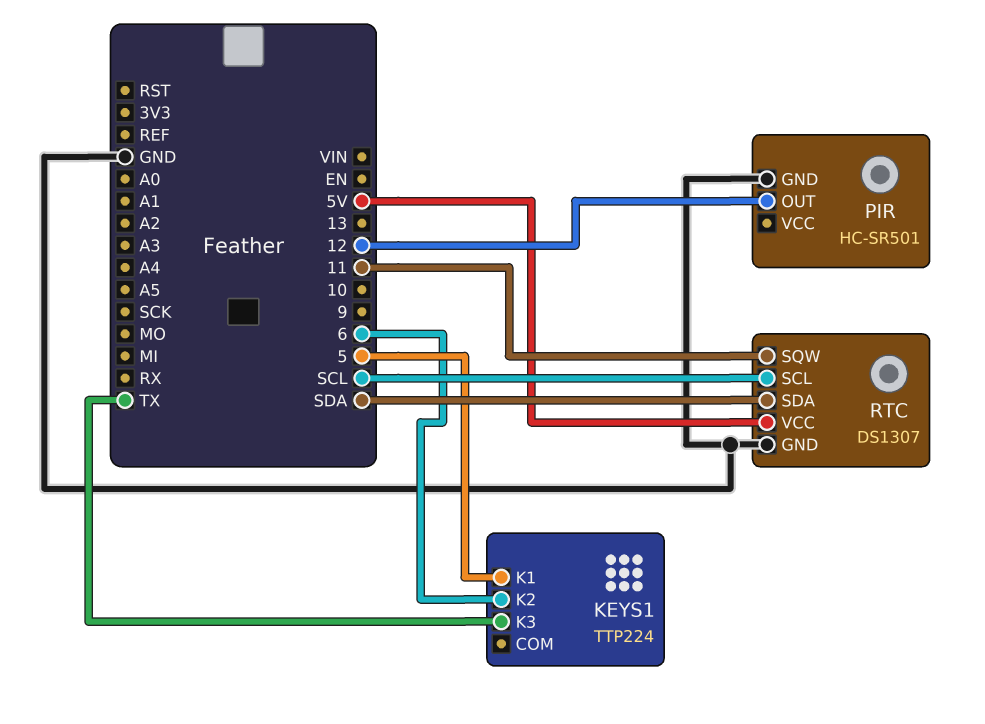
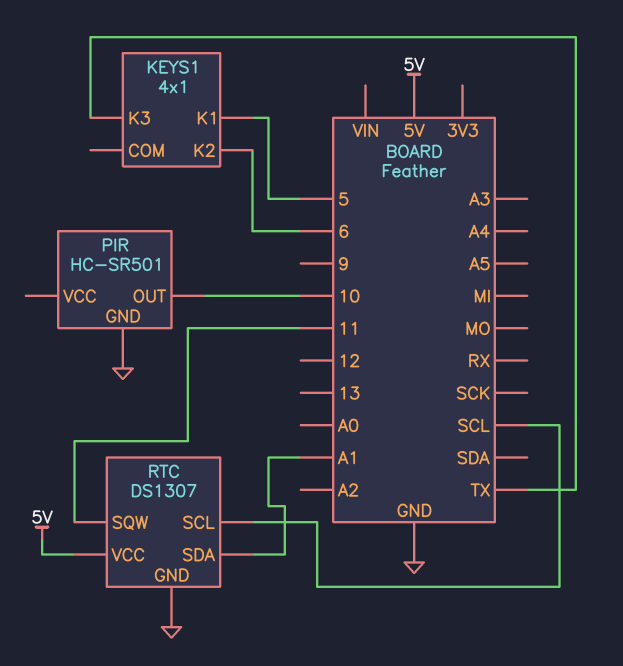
KEYS1: TTP224 -> 4x1
PIR pin OUT: 12 -> 10
RTC pin SDA: SDA -> A1

